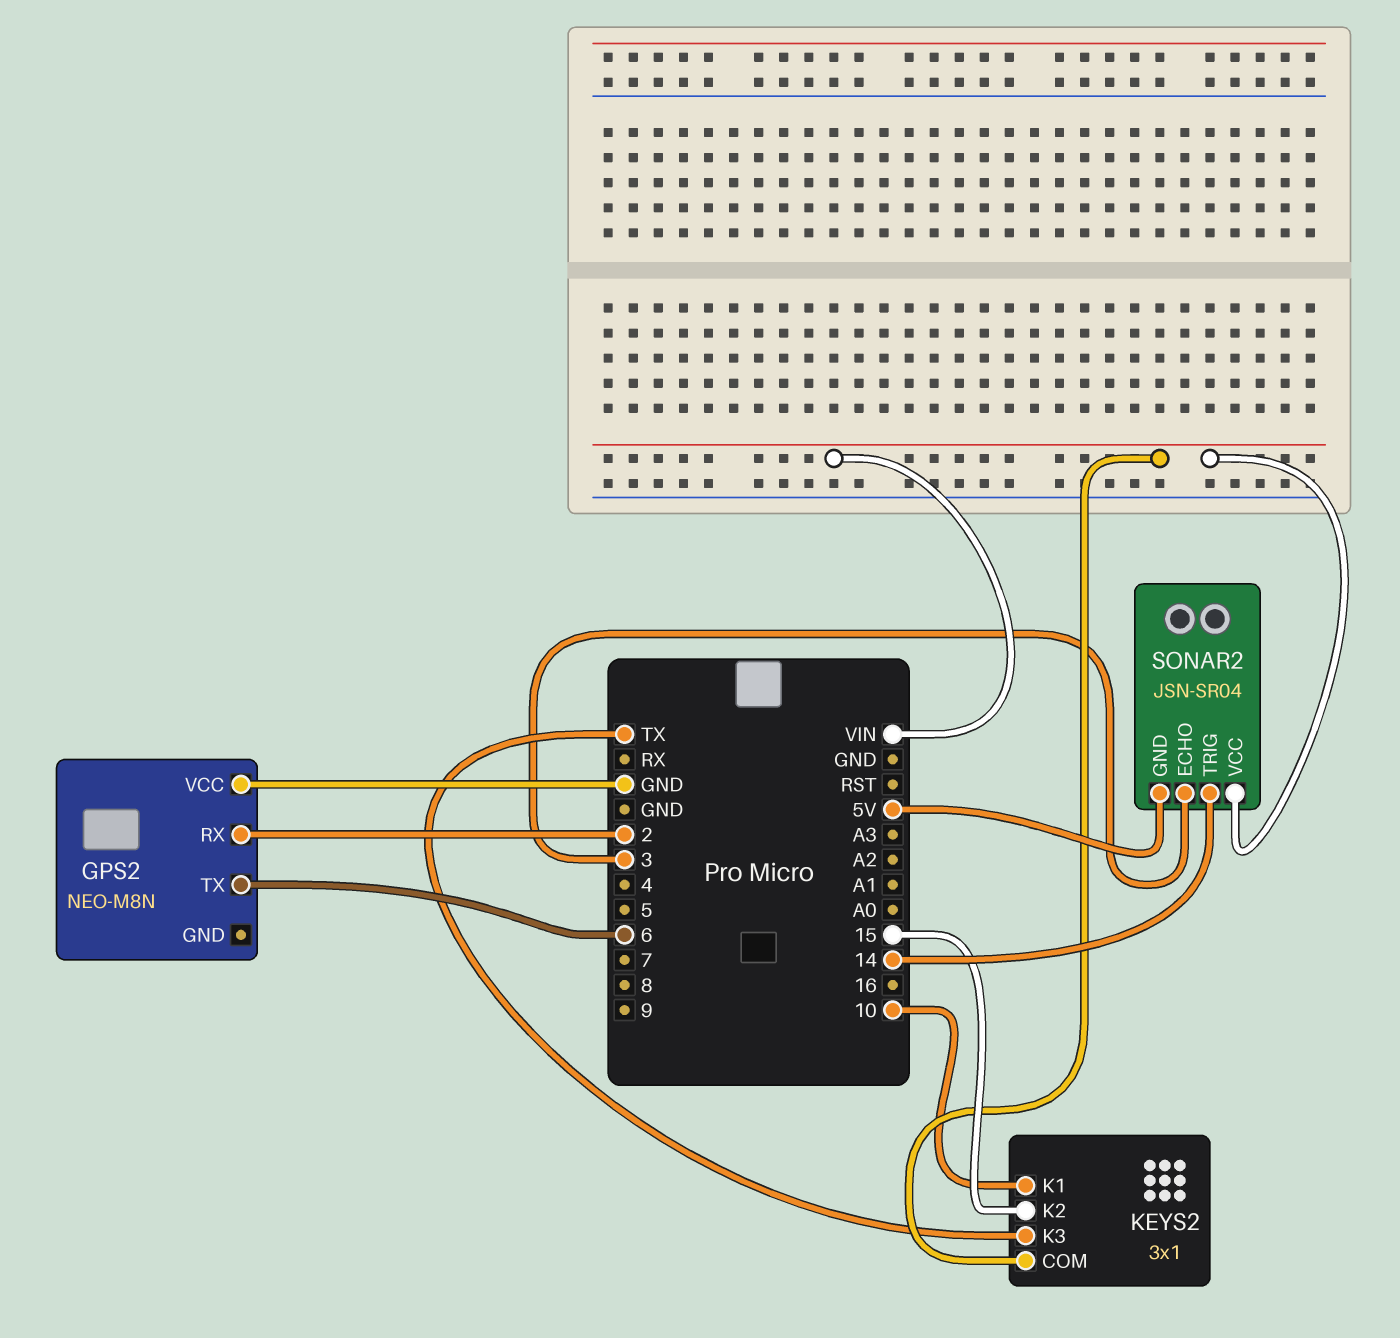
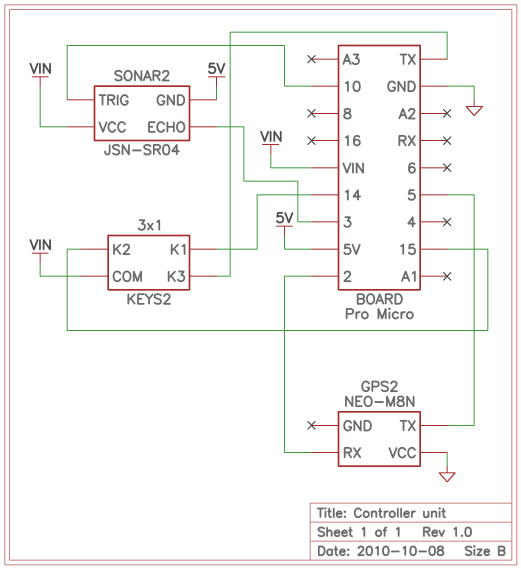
GPS2 pin TX: 6 -> 5
KEYS2 pin K1: 10 -> 14
SONAR2 pin TRIG: 14 -> 10

